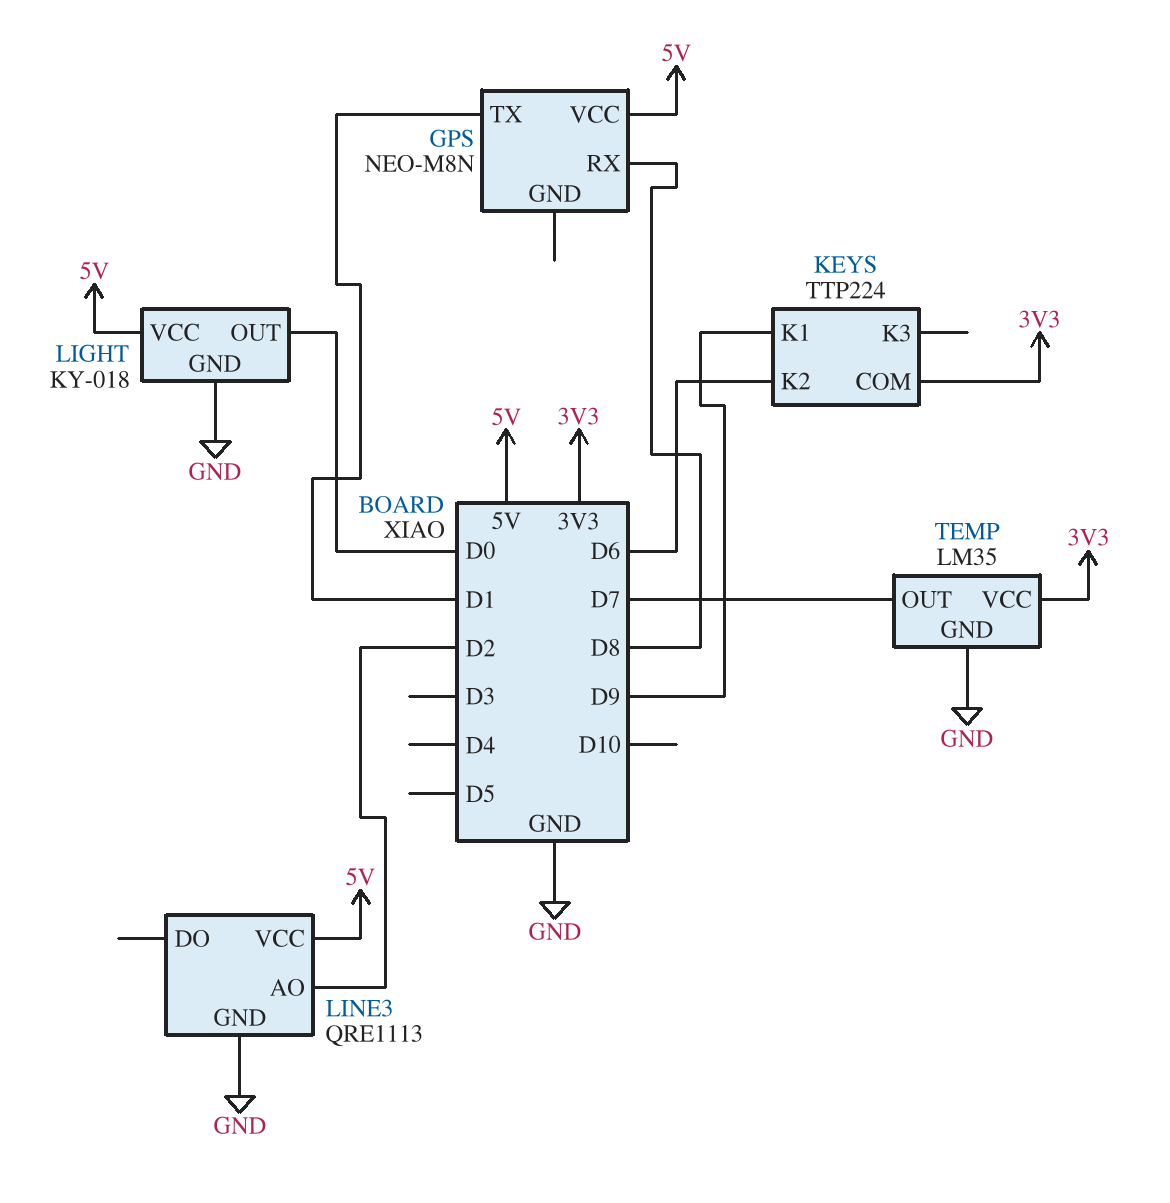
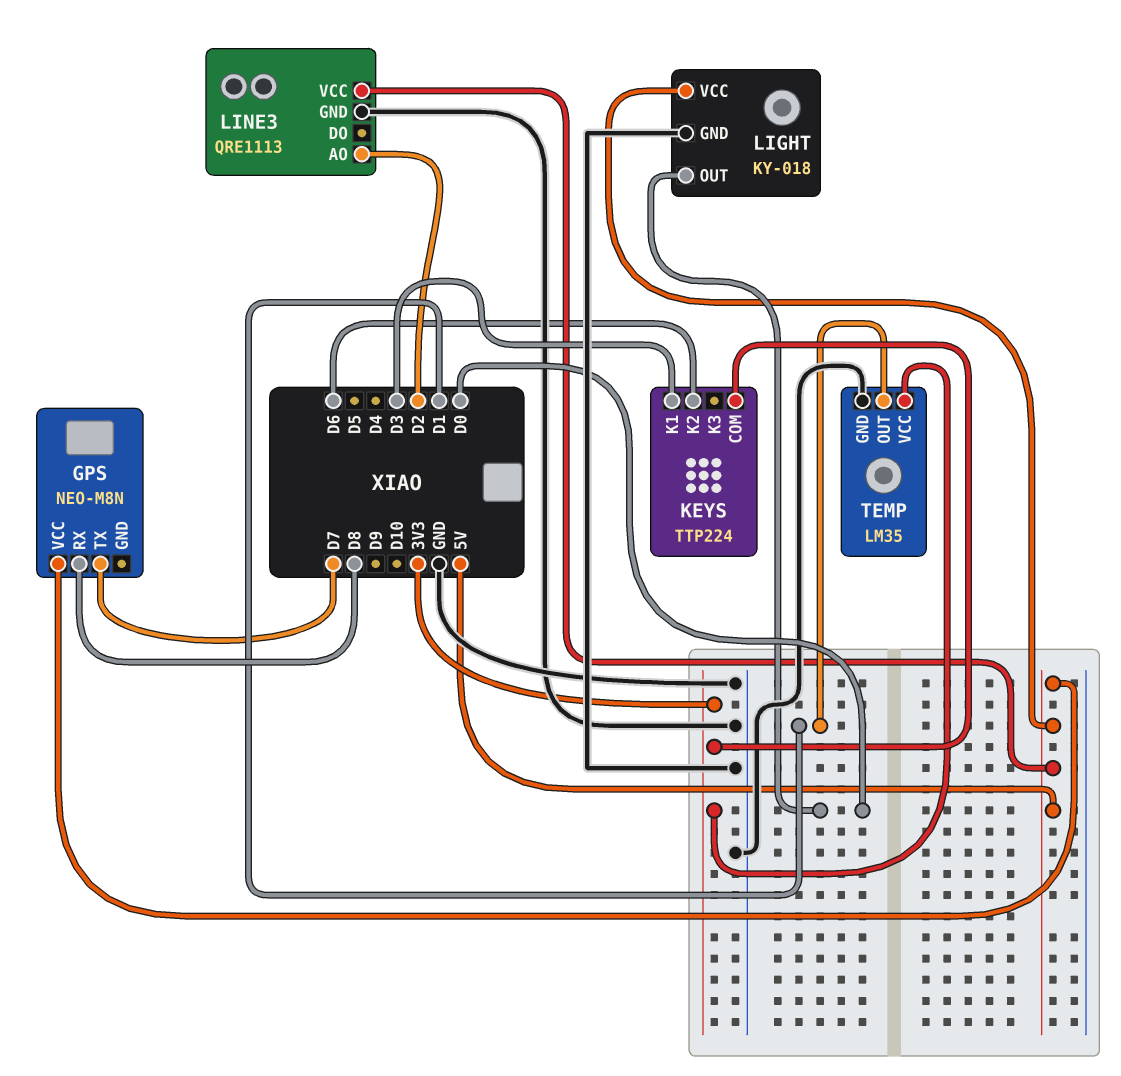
GPS pin TX: D1 -> D7
KEYS pin K1: D9 -> D3
TEMP pin OUT: D7 -> D1

